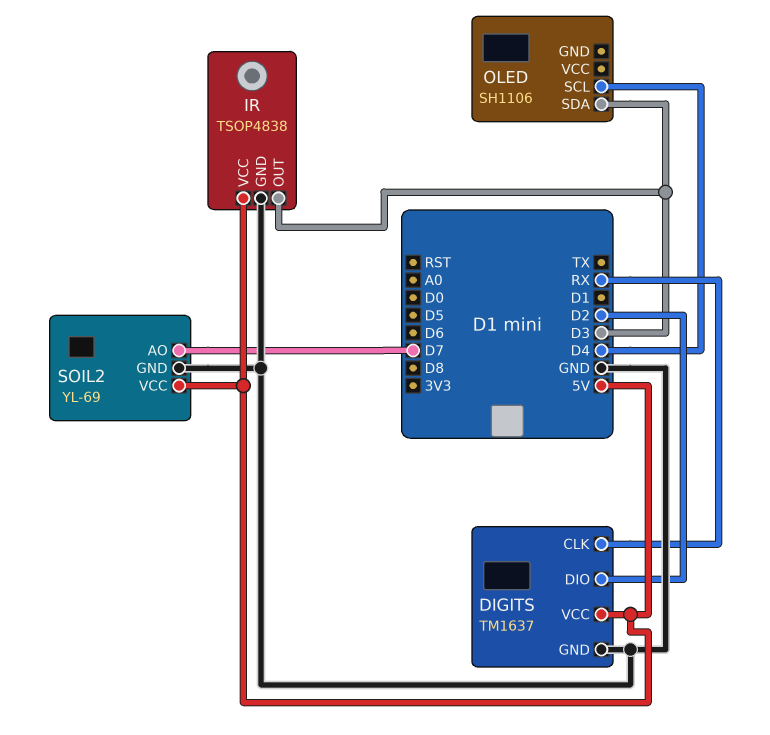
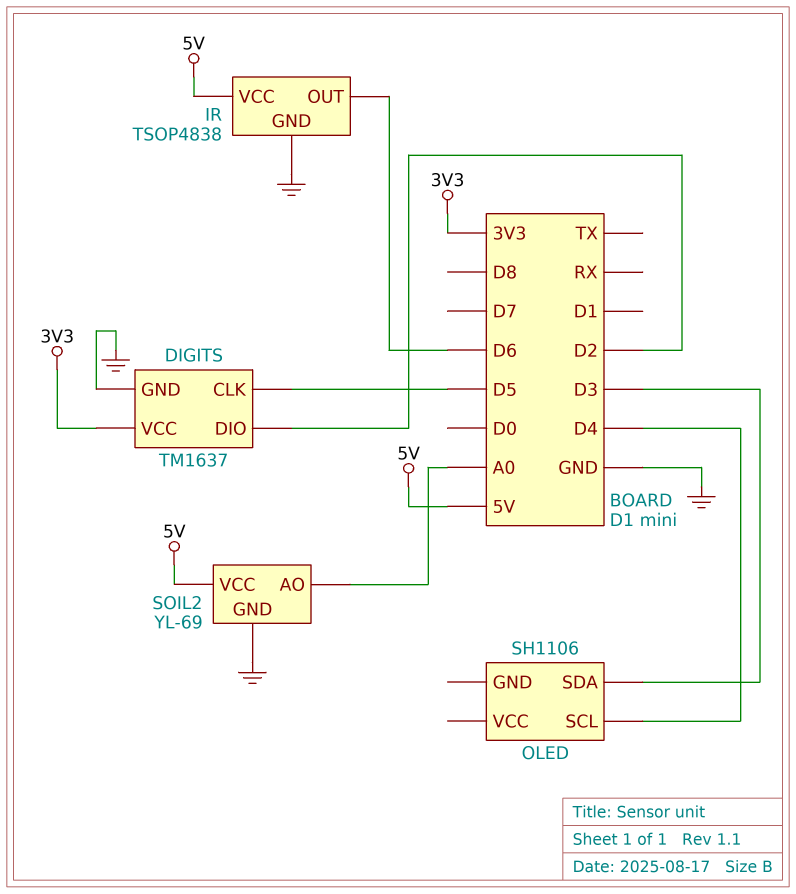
DIGITS pin CLK: RX -> D5
DIGITS pin VCC: 5V -> 3V3
IR pin OUT: D3 -> D6
SOIL2 pin AO: D7 -> A0

